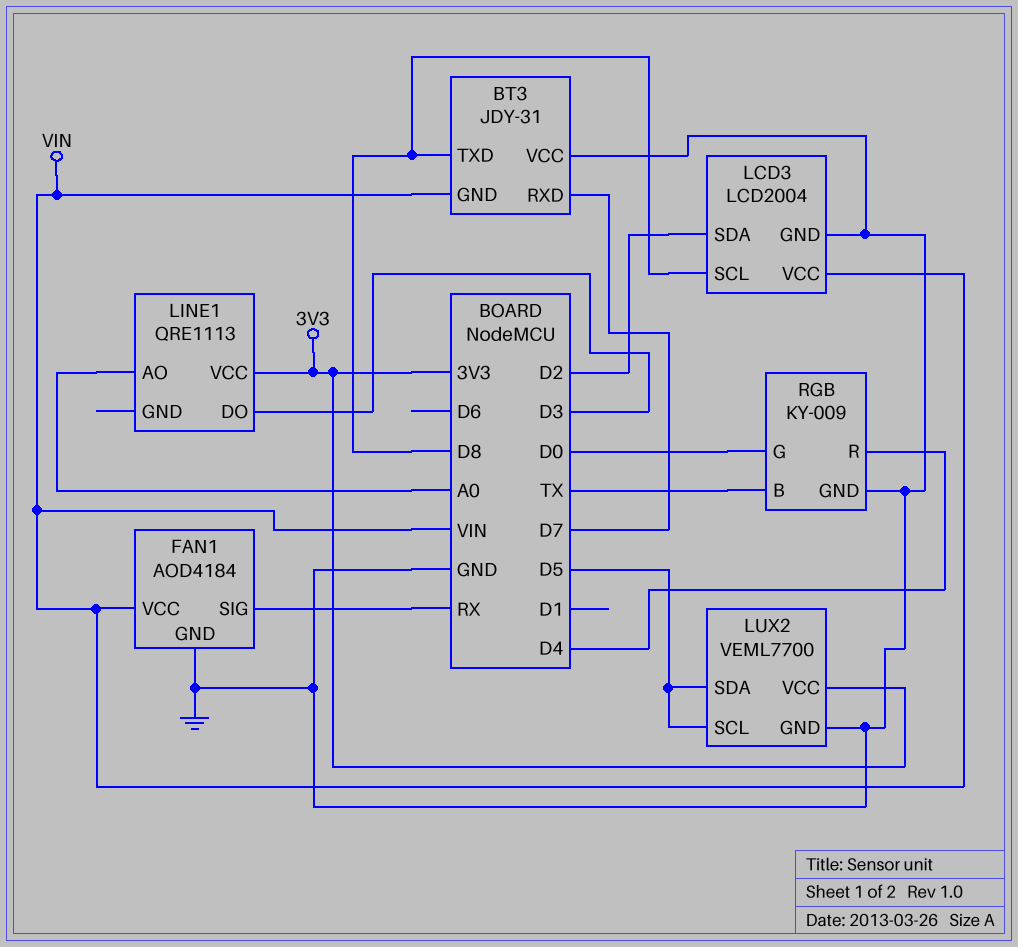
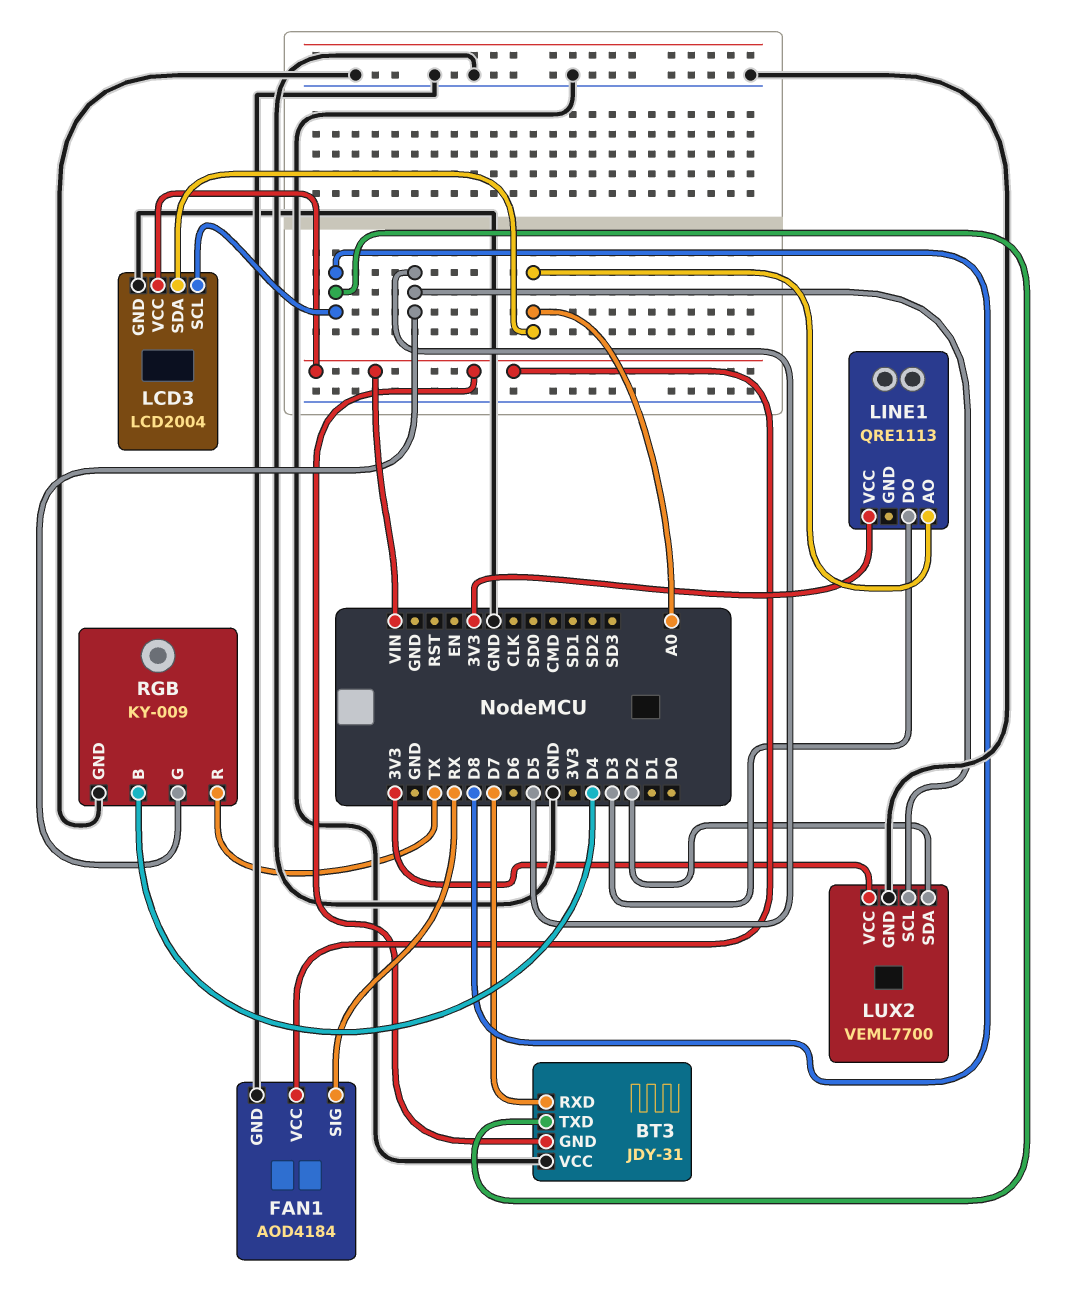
LCD3 pin SDA: D2 -> A0
LUX2 pin SDA: D5 -> D2
RGB pin B: TX -> D4
RGB pin G: D0 -> D5
RGB pin R: D4 -> TX

